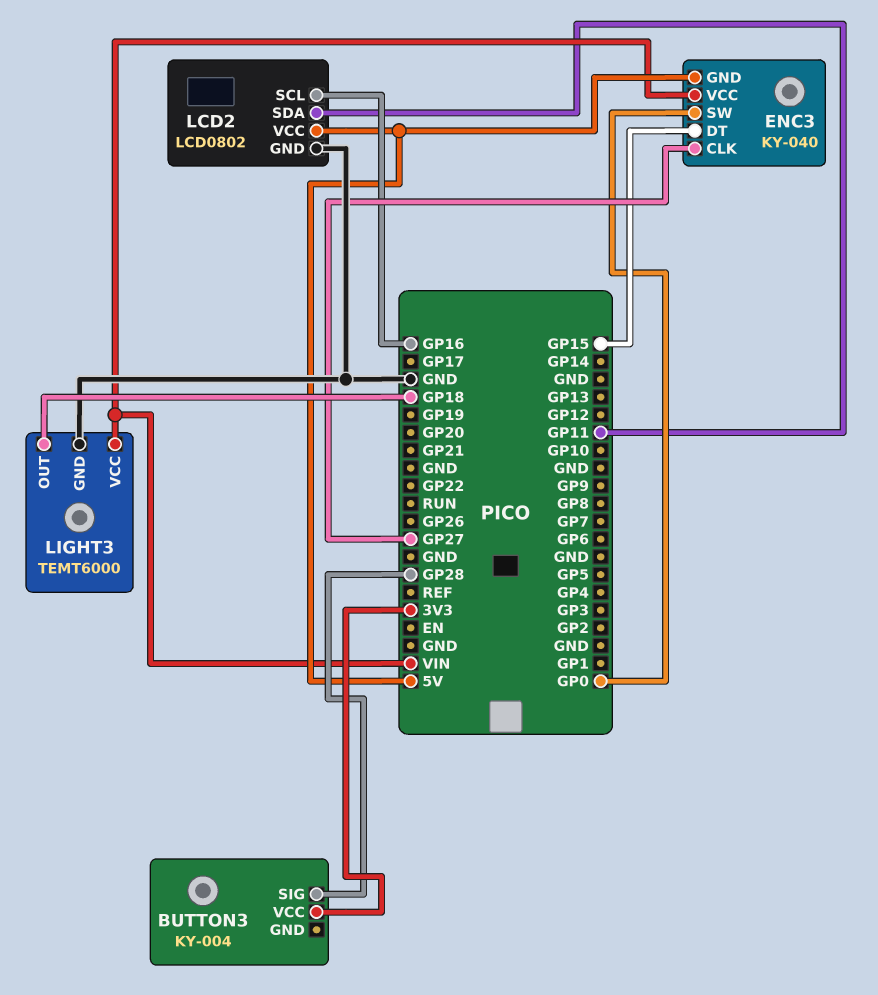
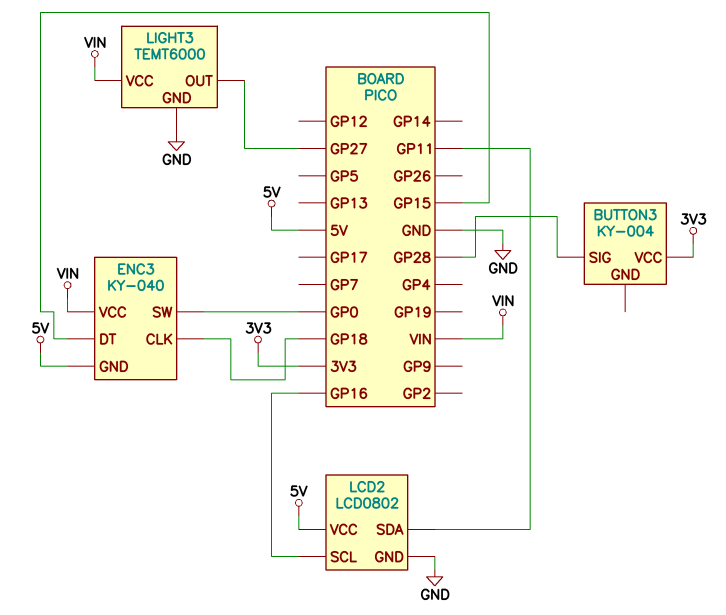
ENC3 pin CLK: GP27 -> GP18
LIGHT3 pin OUT: GP18 -> GP27

